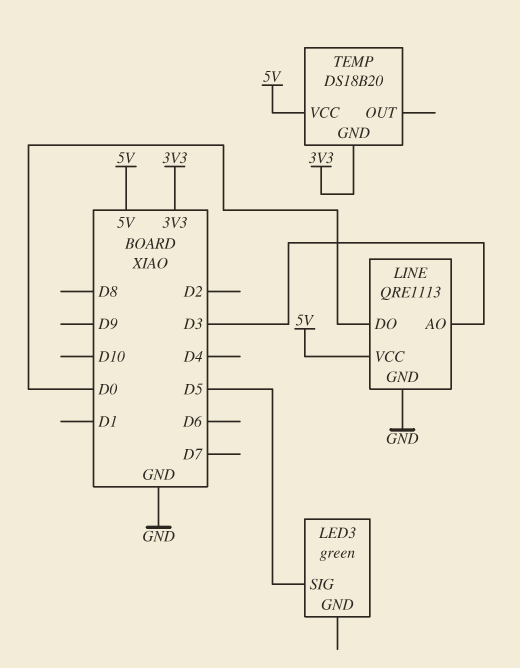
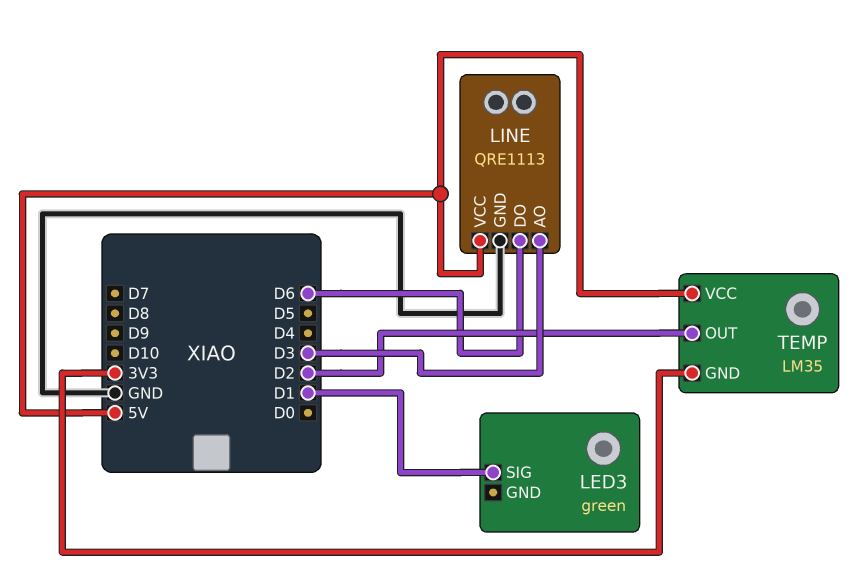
LED3 pin SIG: D5 -> D1
LINE pin DO: D0 -> D6
TEMP: DS18B20 -> LM35
TEMP pin OUT: none -> D2

